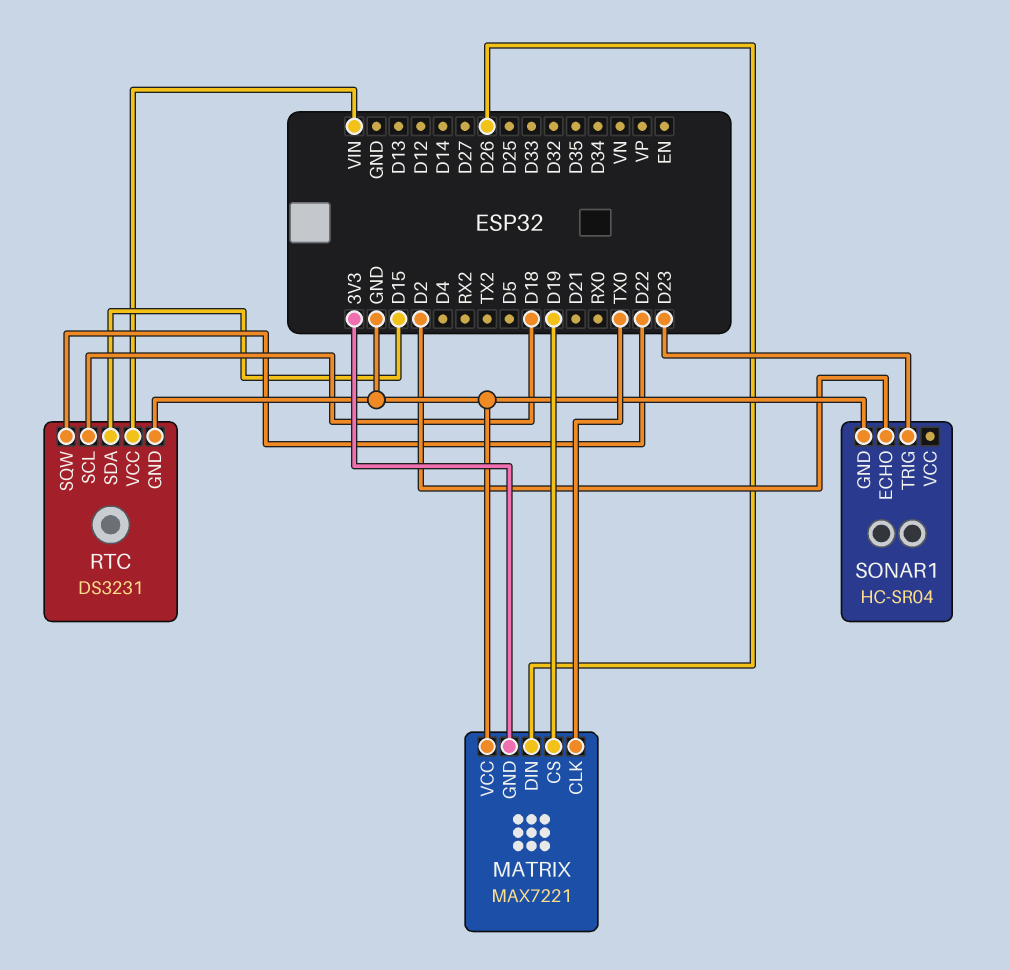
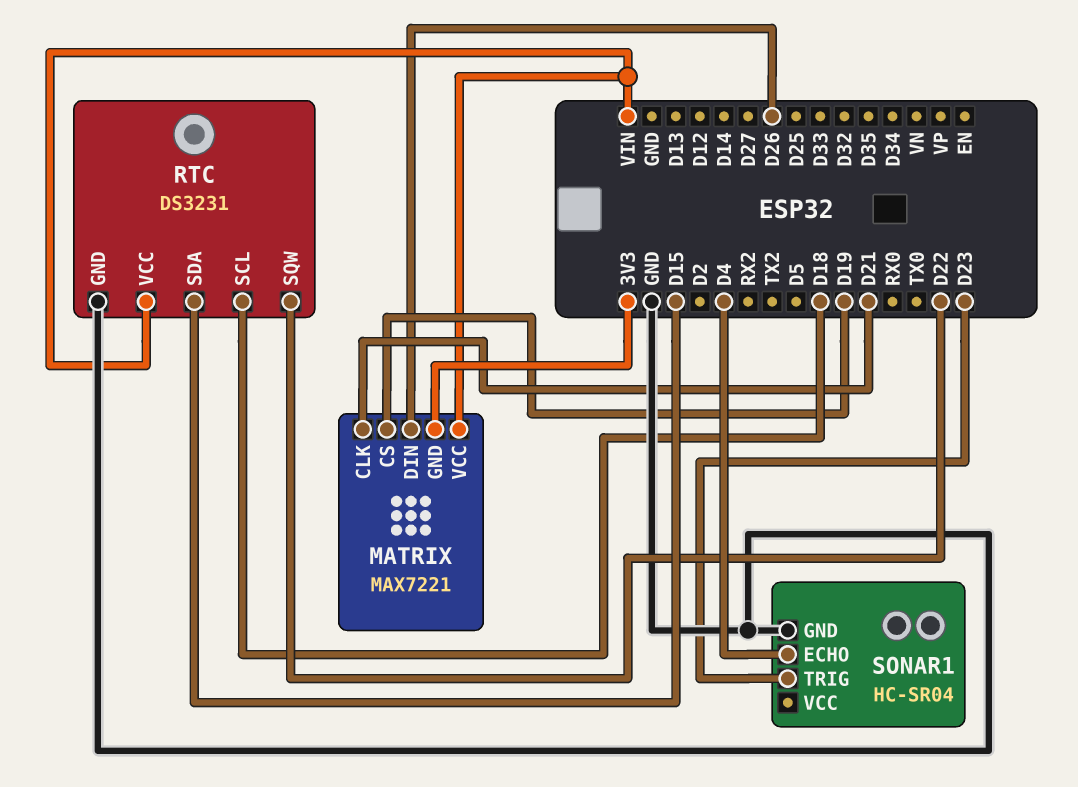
MATRIX pin CLK: TX0 -> D21
MATRIX pin VCC: GND -> VIN
SONAR1 pin ECHO: D2 -> D4

